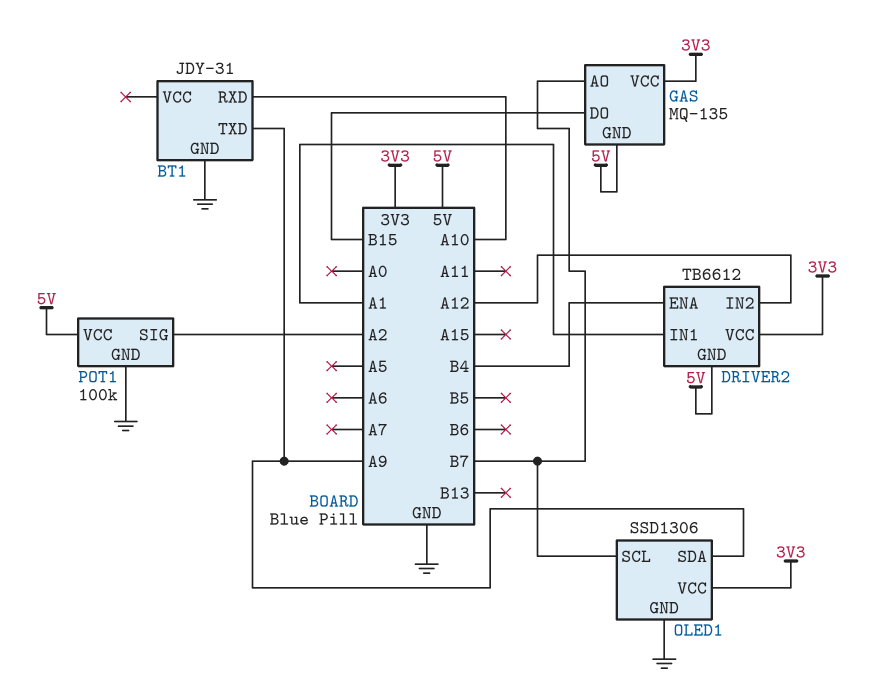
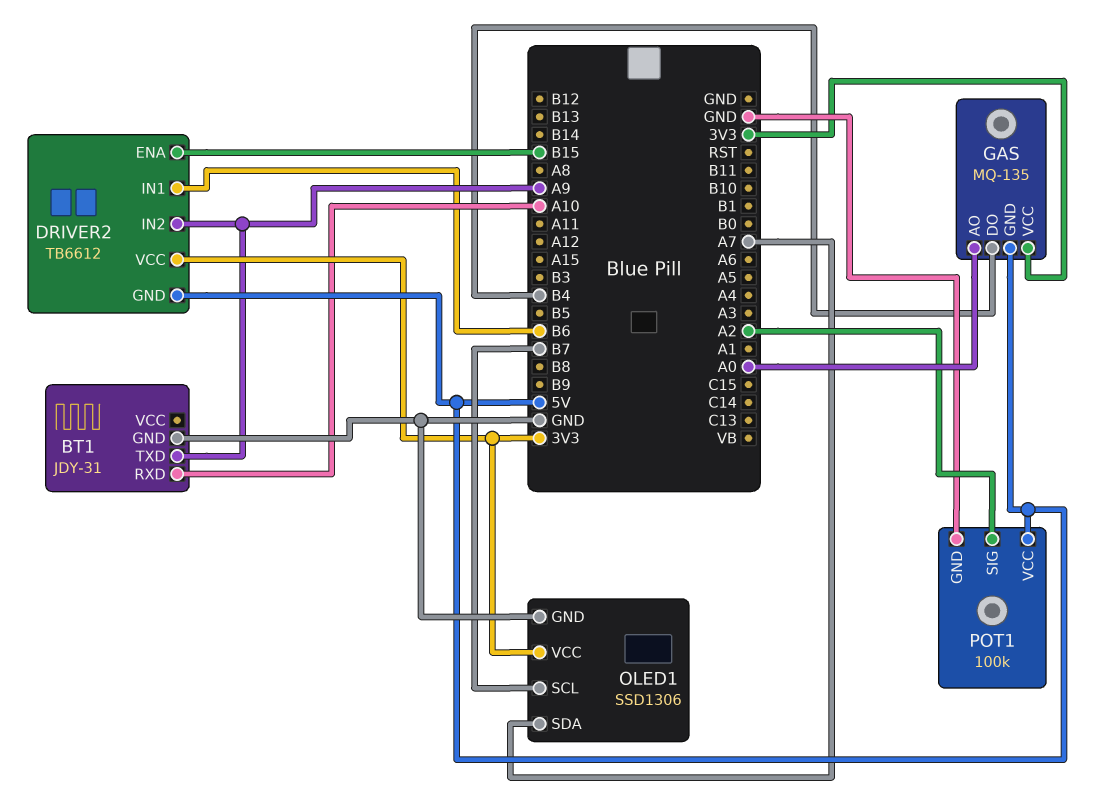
DRIVER2 pin ENA: B4 -> B15
DRIVER2 pin IN1: A1 -> B6
DRIVER2 pin IN2: A12 -> A9
GAS pin AO: B7 -> A0
GAS pin DO: B15 -> B4
OLED1 pin SDA: A9 -> A7

